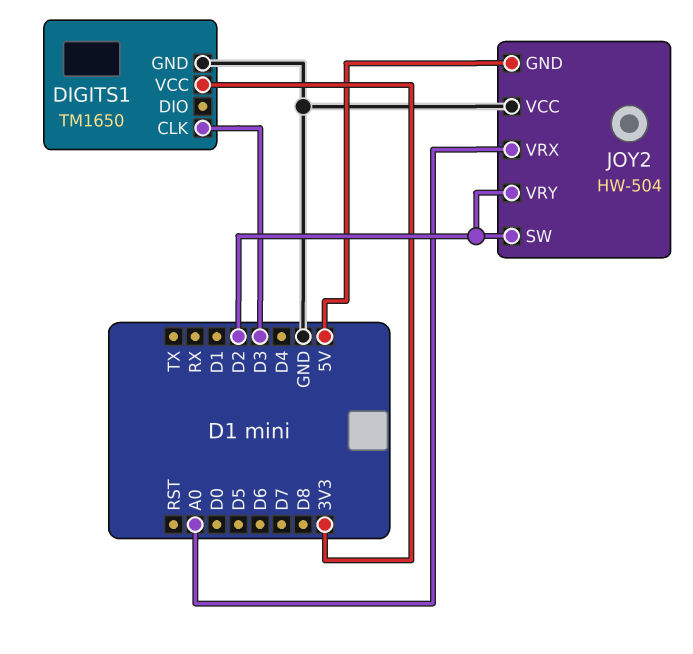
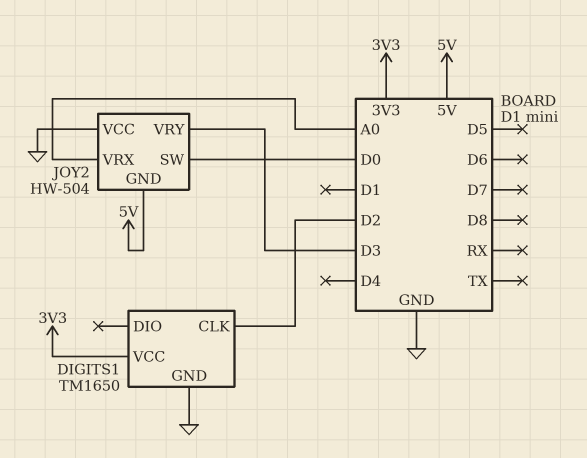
DIGITS1 pin CLK: D3 -> D2
JOY2 pin SW: D2 -> D0
JOY2 pin VRY: D2 -> D3

